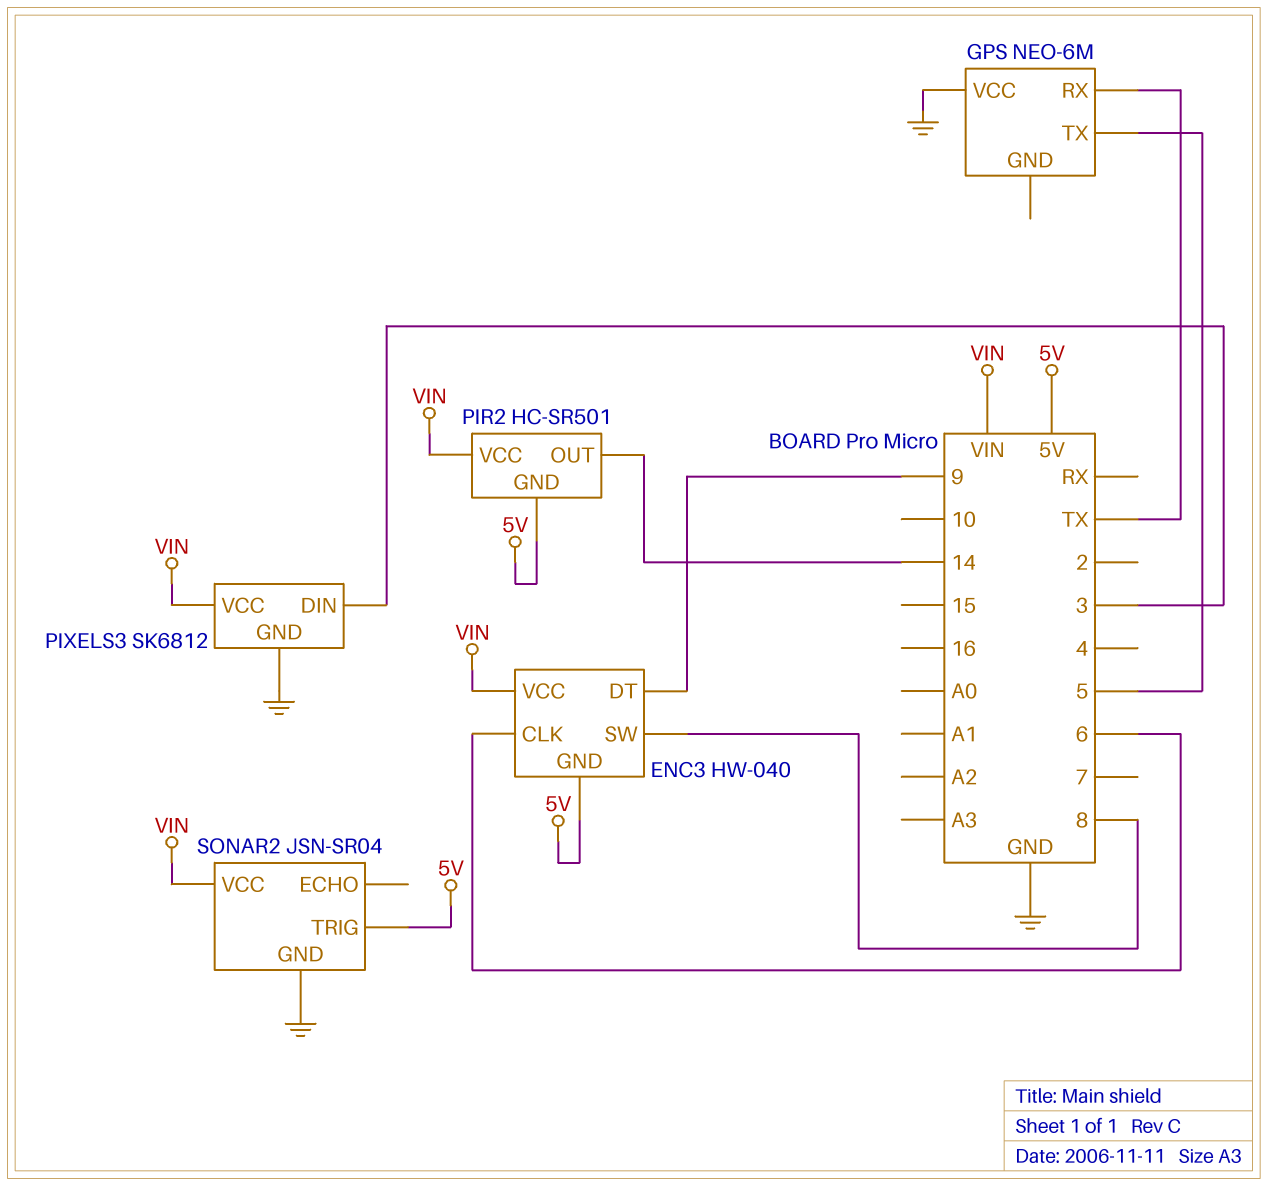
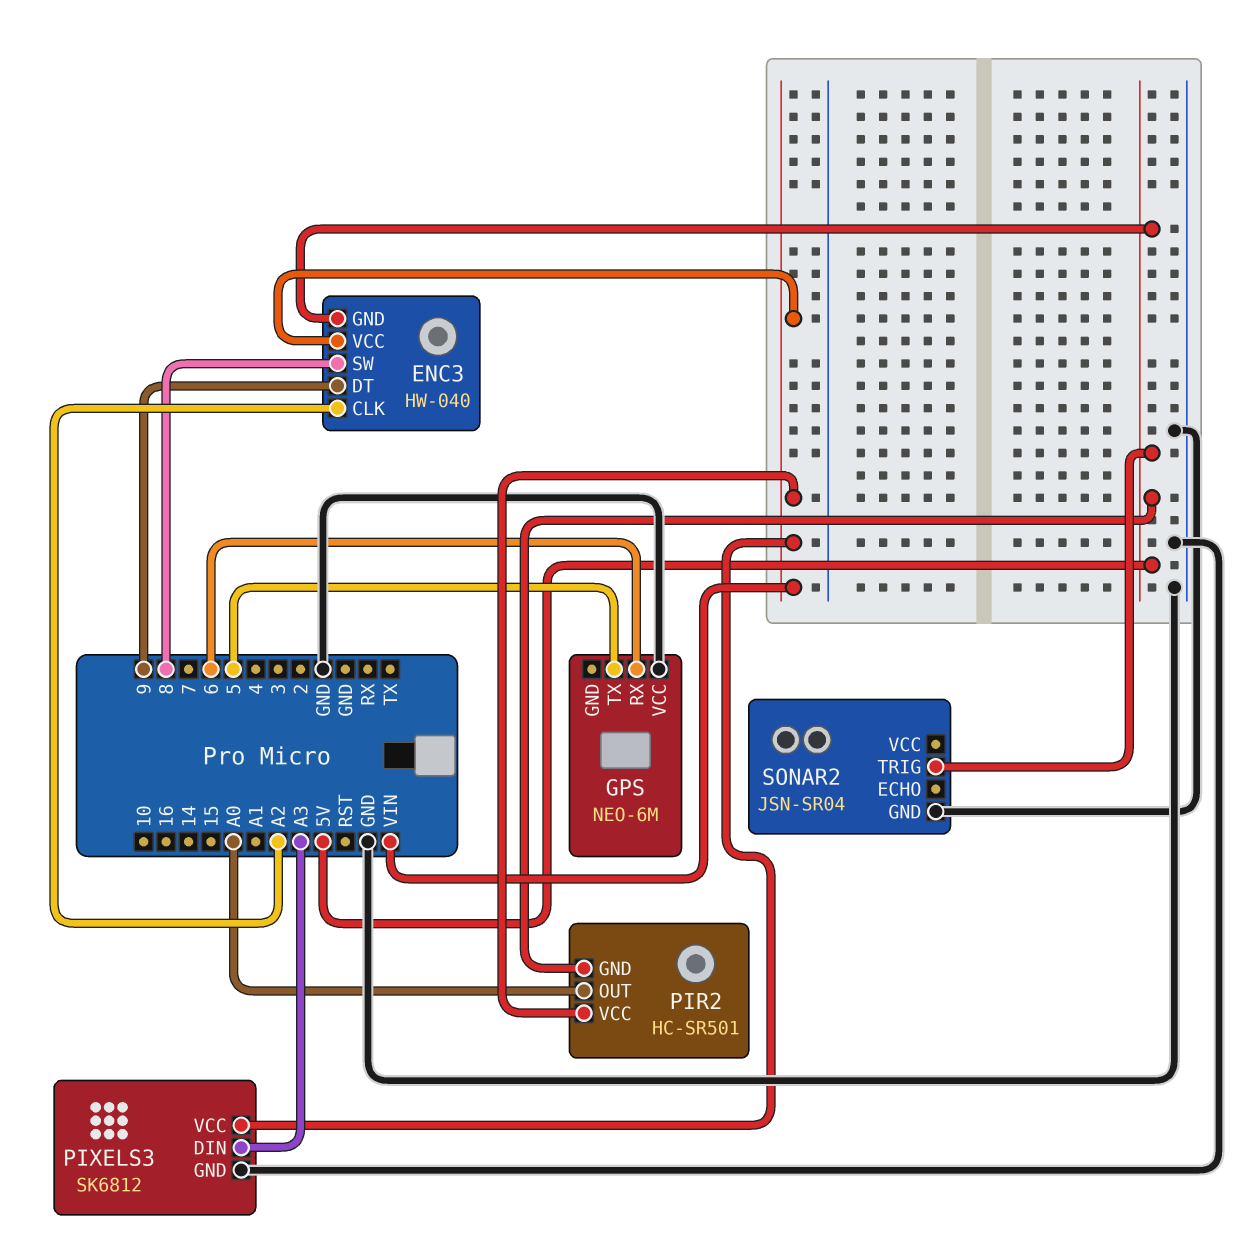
ENC3 pin CLK: 6 -> A2
GPS pin RX: TX -> 6
PIR2 pin OUT: 14 -> A0
PIXELS3 pin DIN: 3 -> A3
SONAR2 pin VCC: VIN -> none

